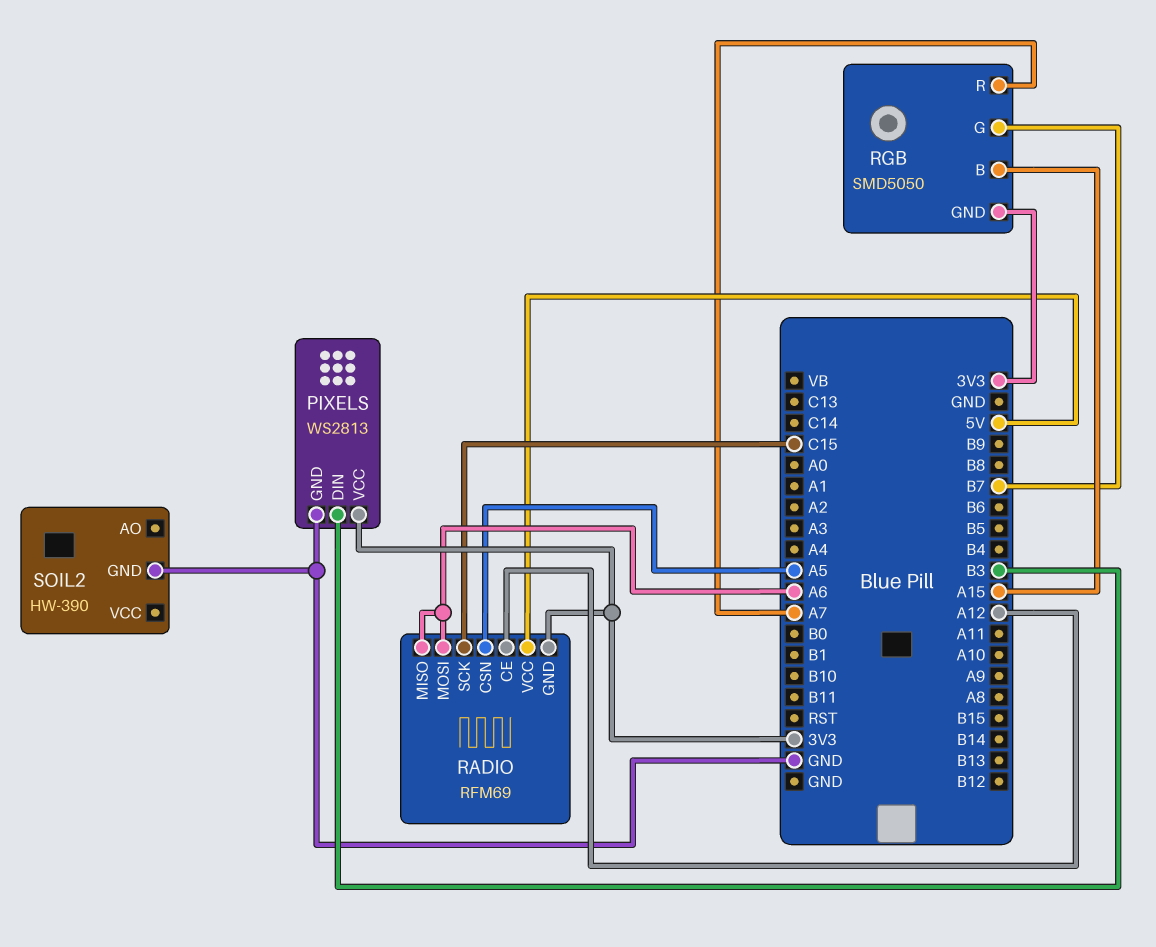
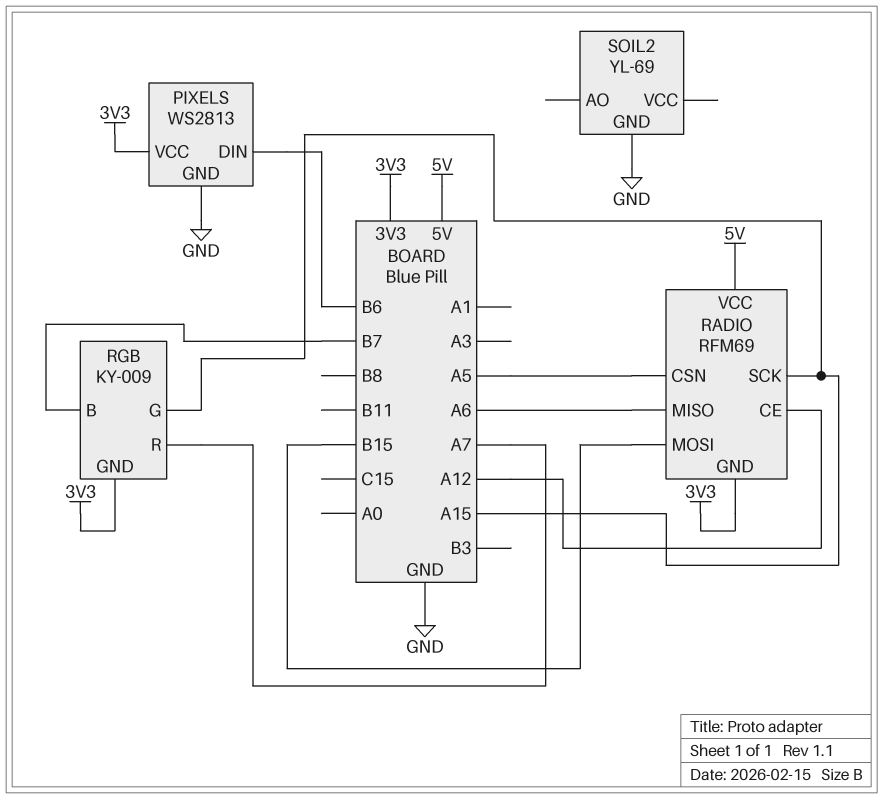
PIXELS pin DIN: B3 -> B6
RADIO pin MOSI: A6 -> B15
RADIO pin SCK: C15 -> A15
RGB: SMD5050 -> KY-009
RGB pin B: A15 -> B7
RGB pin G: B7 -> A15
SOIL2: HW-390 -> YL-69

